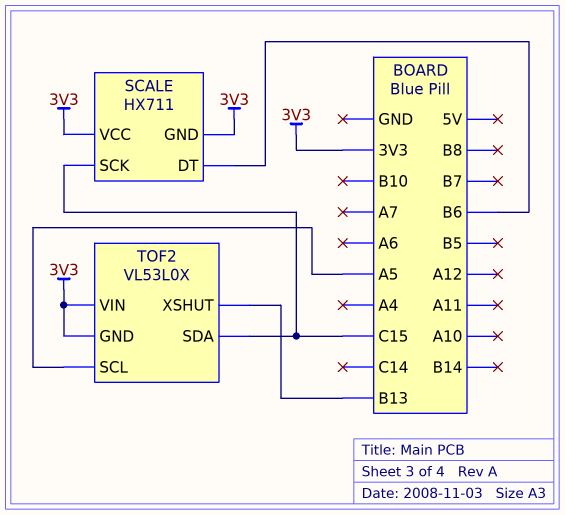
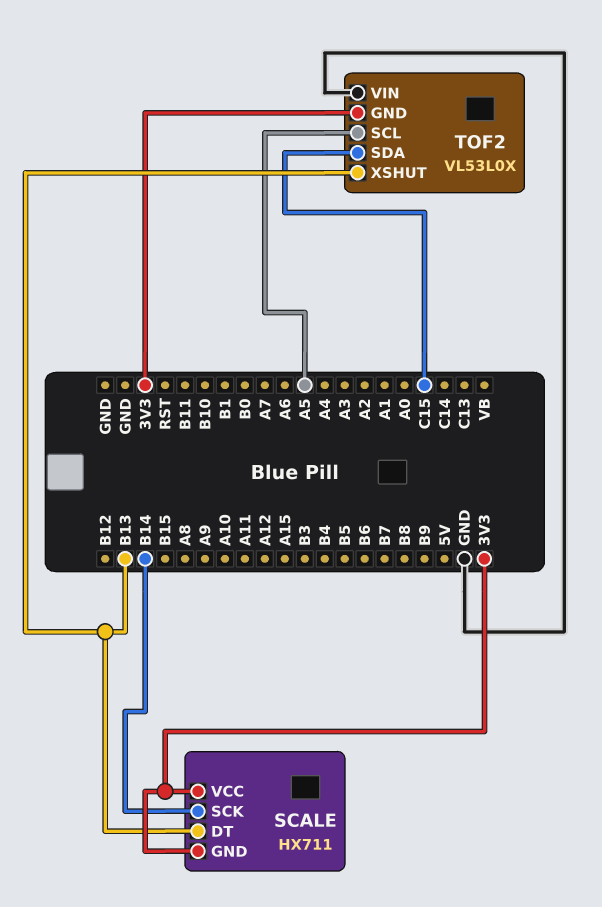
SCALE pin DT: B6 -> B13
SCALE pin SCK: C15 -> B14
TOF2 pin VIN: 3V3 -> GND

